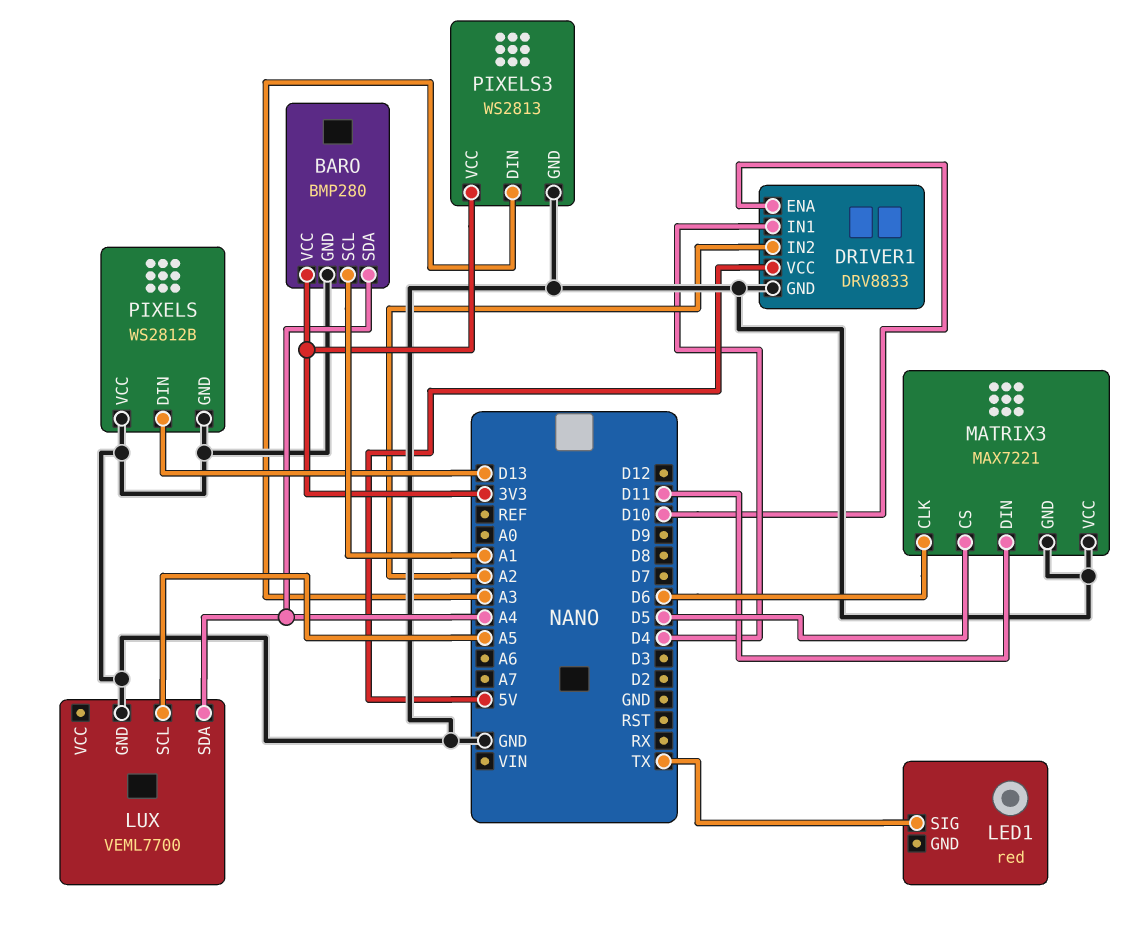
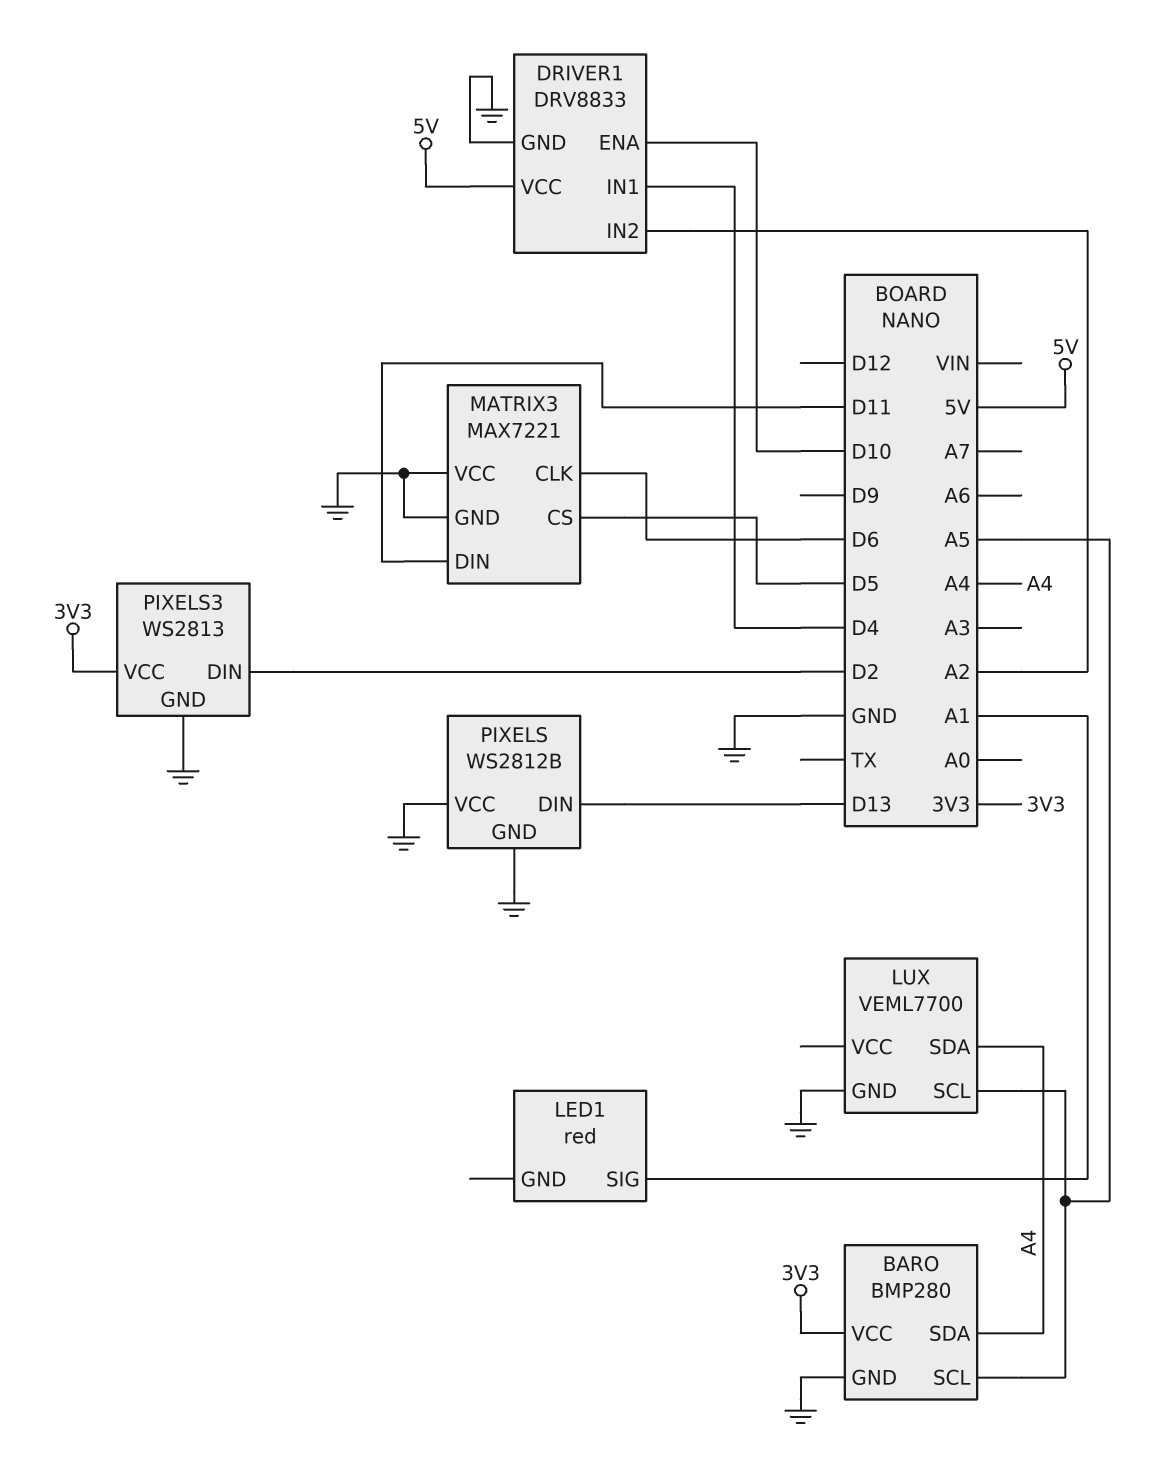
BARO pin SCL: A1 -> A5
LED1 pin SIG: TX -> A1
PIXELS3 pin DIN: A3 -> D2

